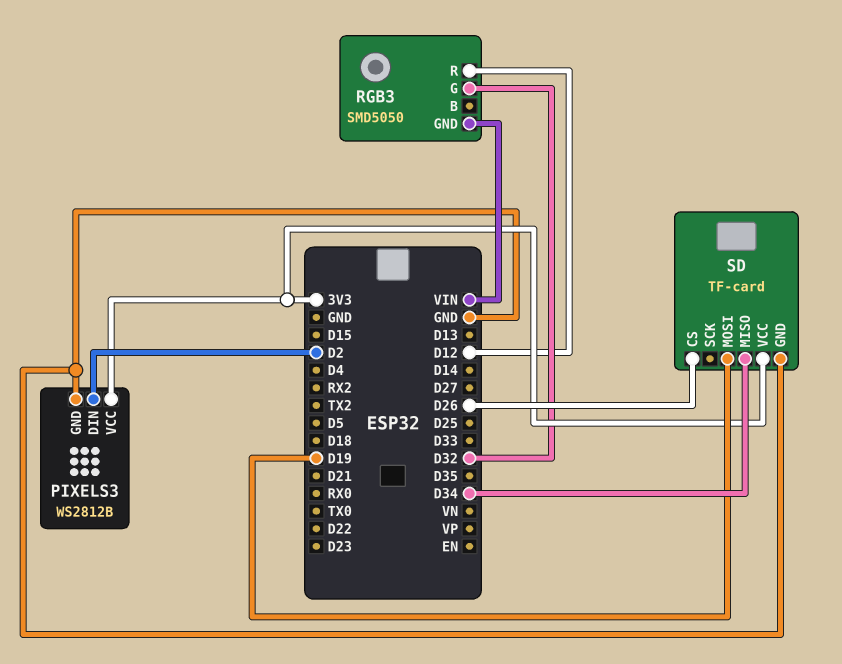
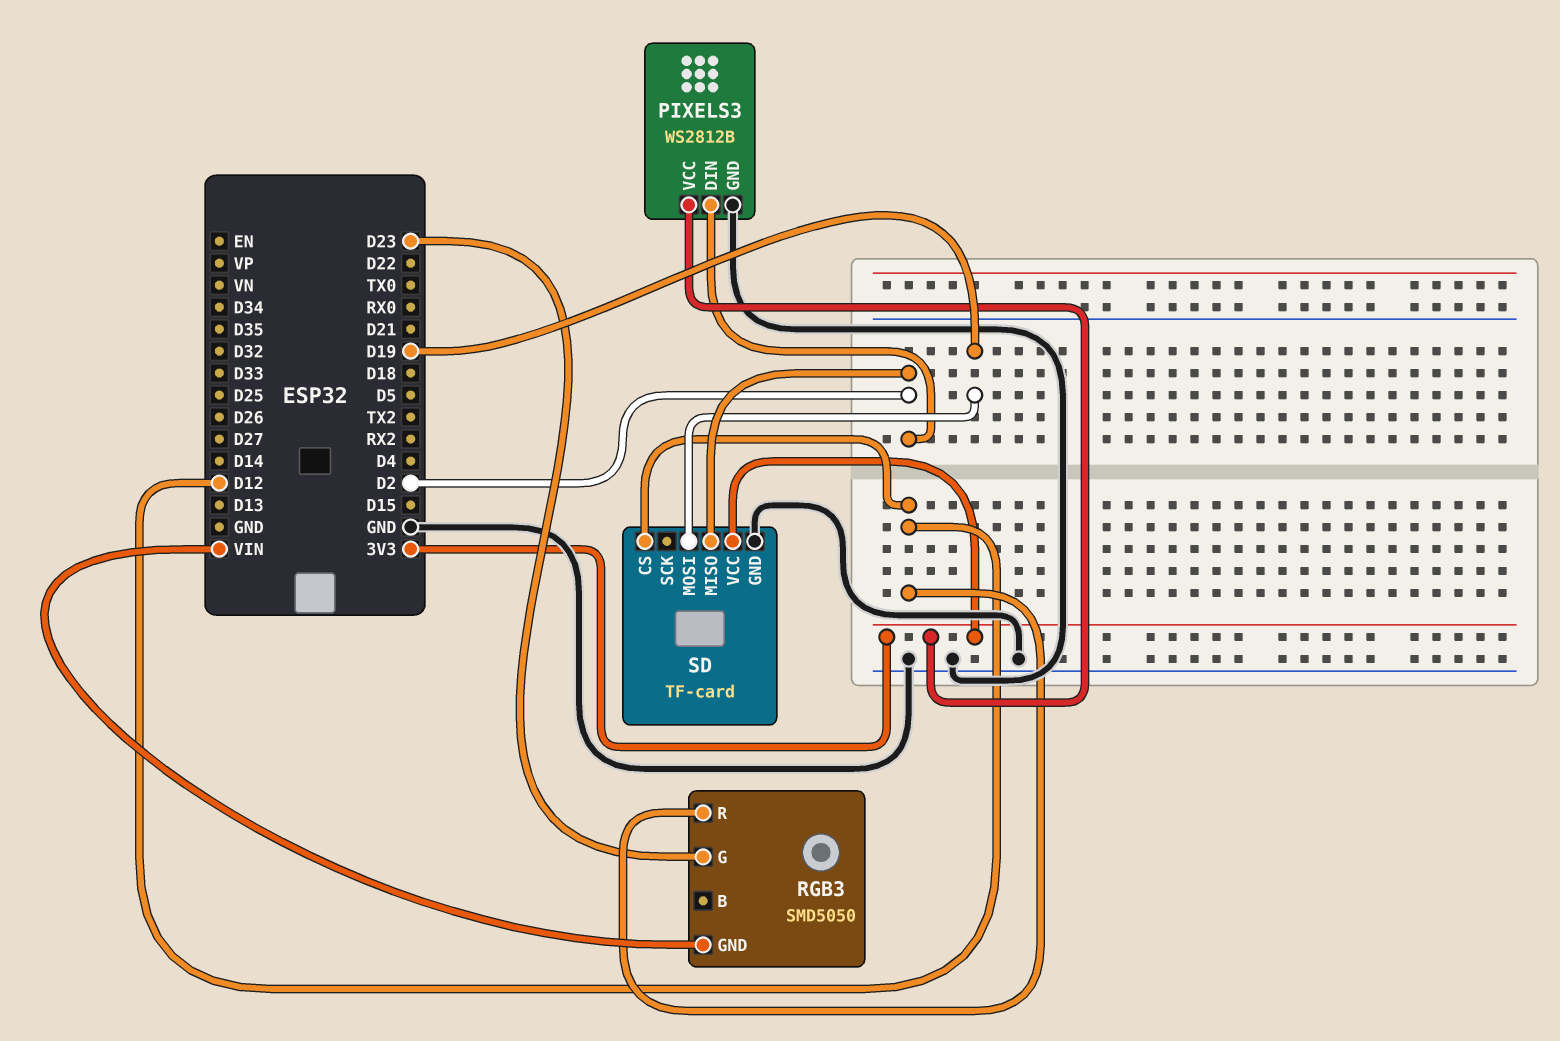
RGB3 pin G: D32 -> D23
SD pin CS: D26 -> D12
SD pin MISO: D34 -> D2

